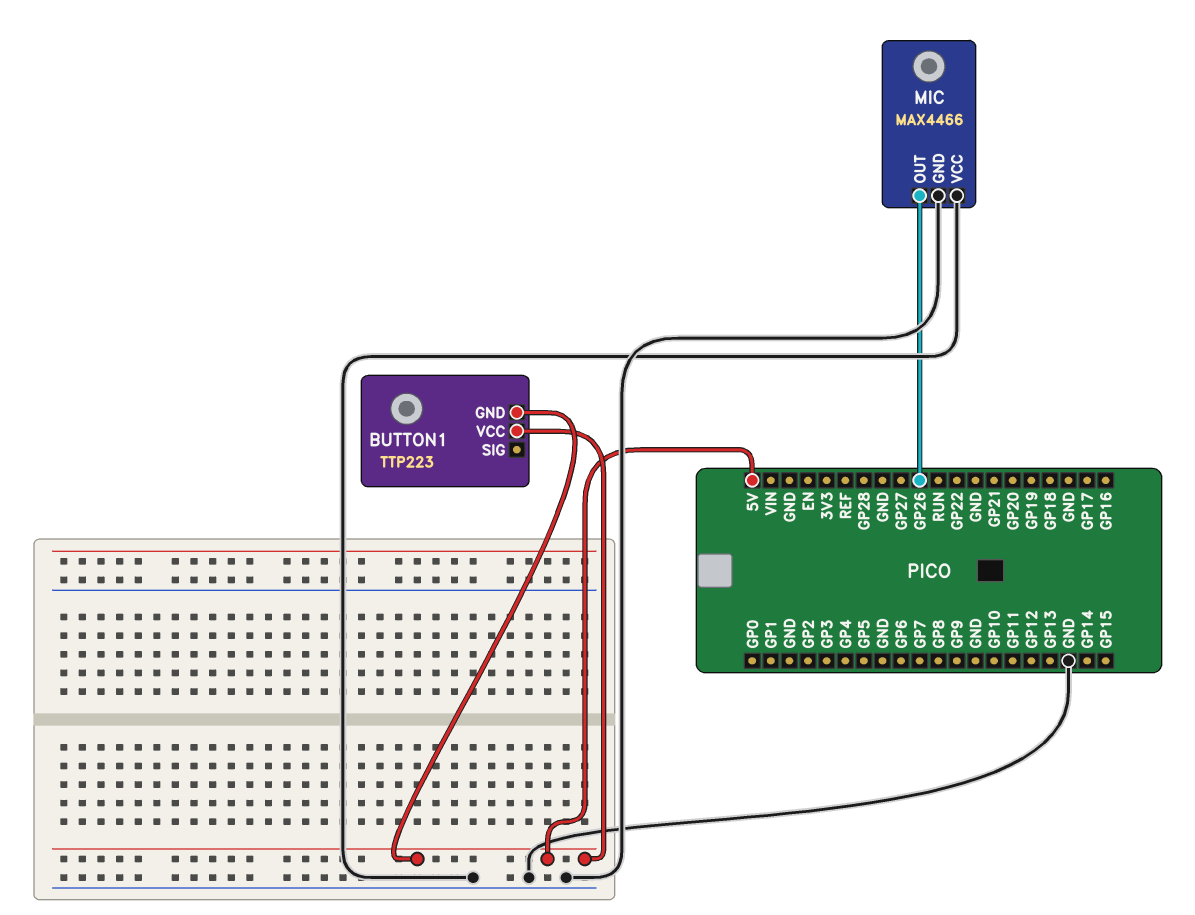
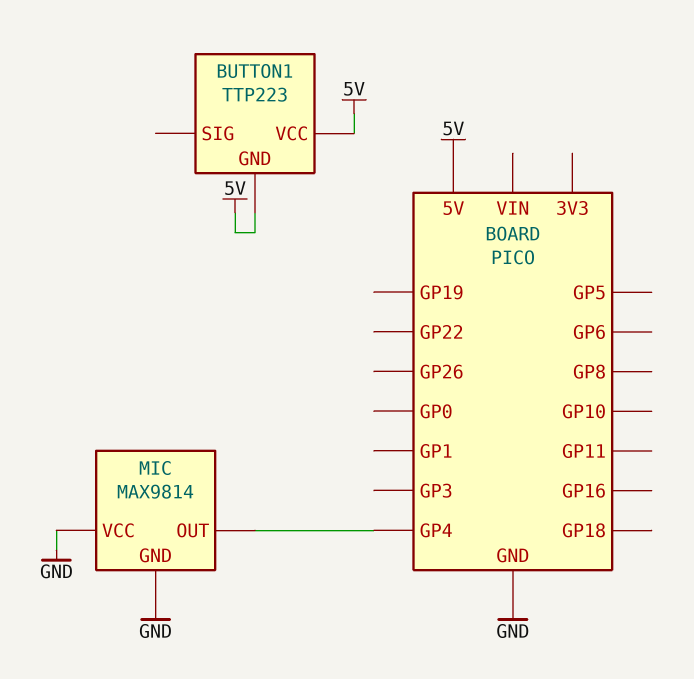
MIC: MAX4466 -> MAX9814
MIC pin OUT: GP26 -> GP4

